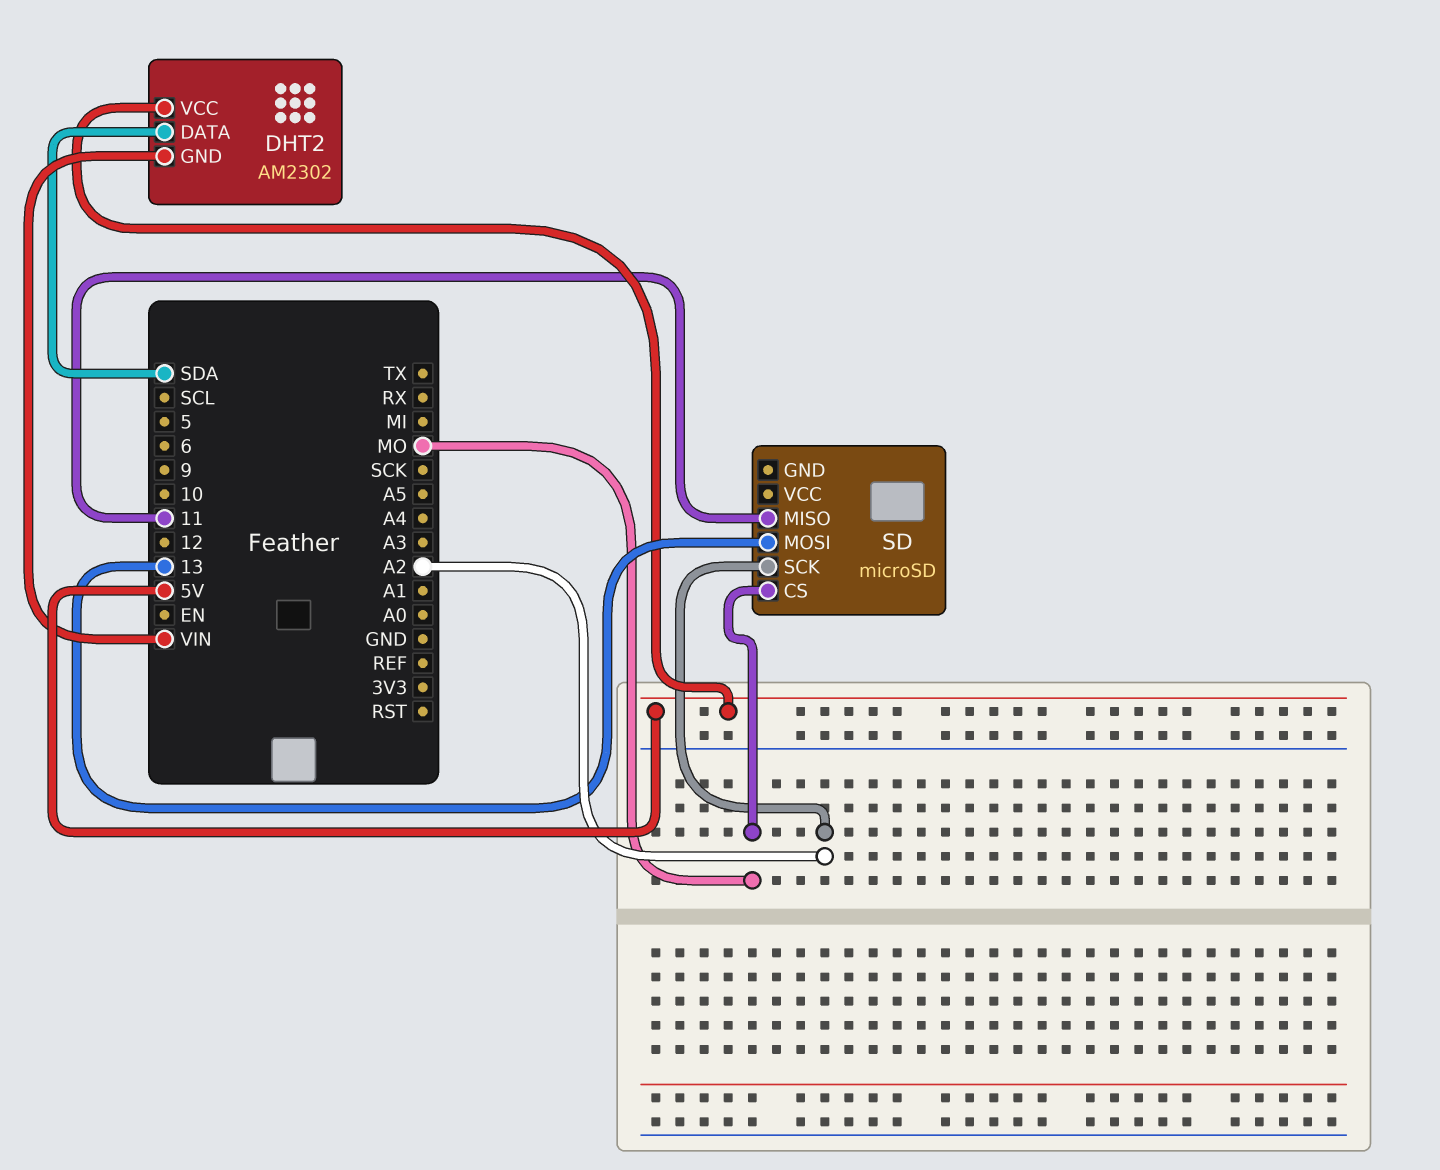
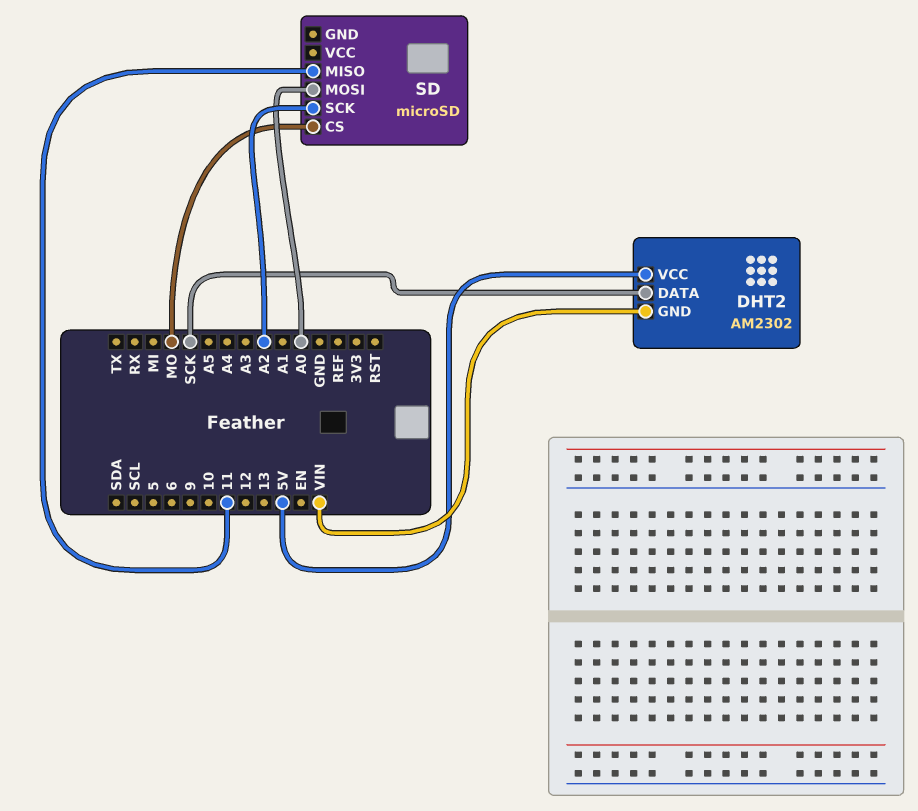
DHT2 pin DATA: SDA -> SCK
SD pin MOSI: 13 -> A0

